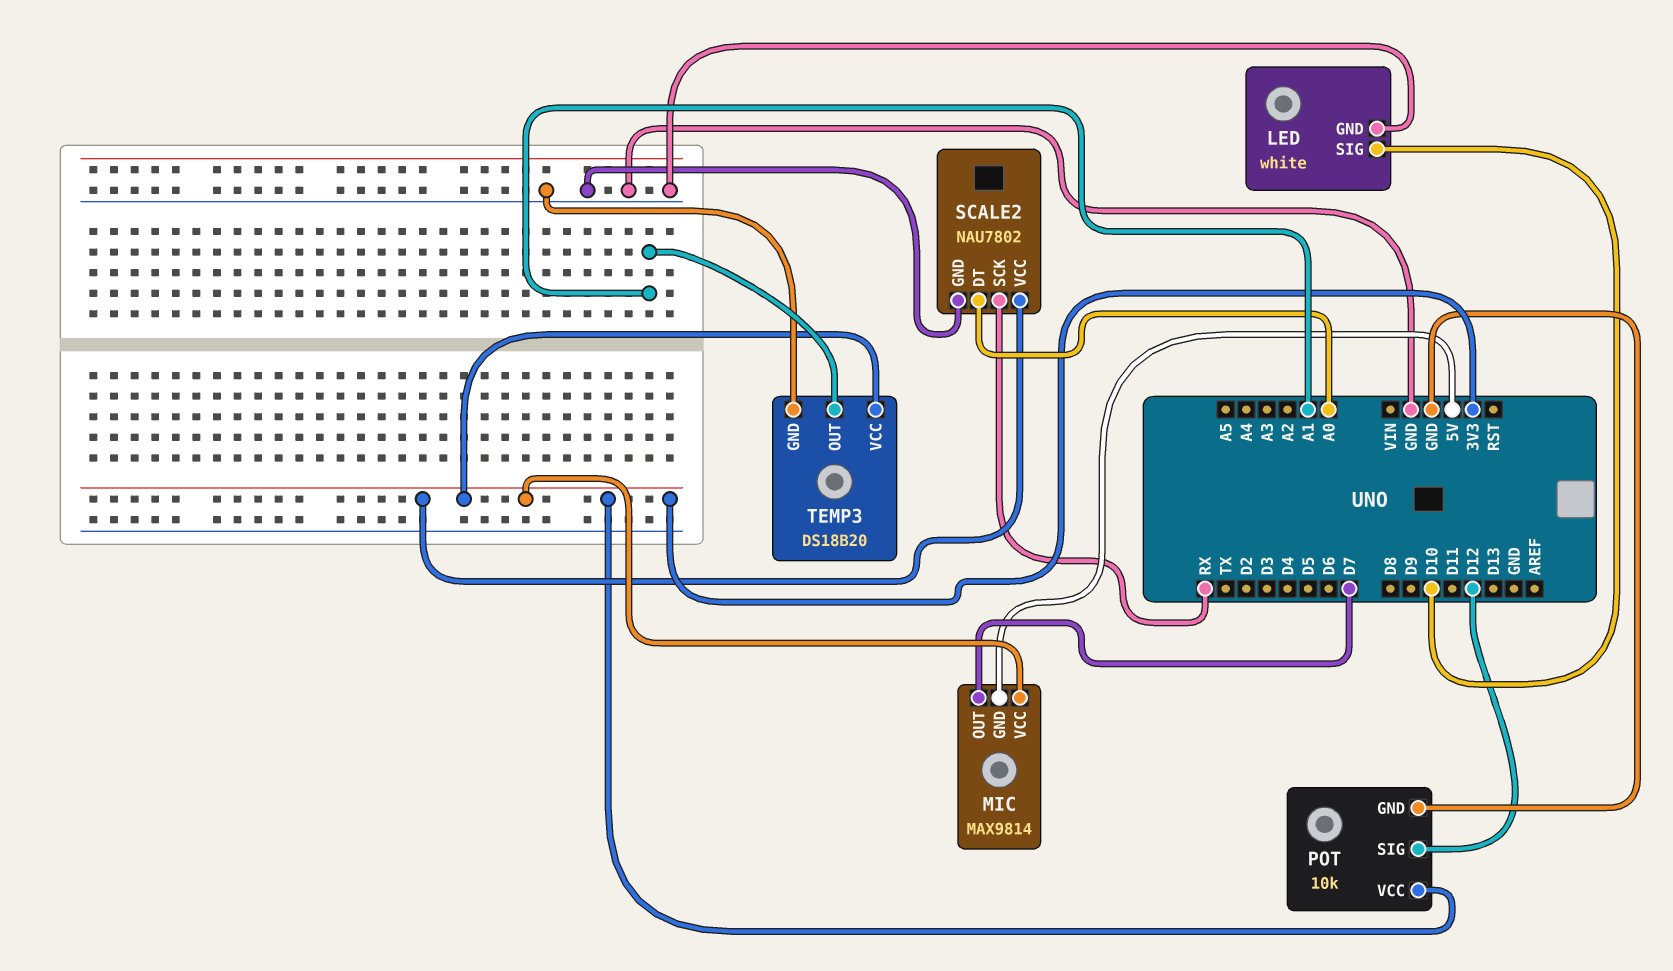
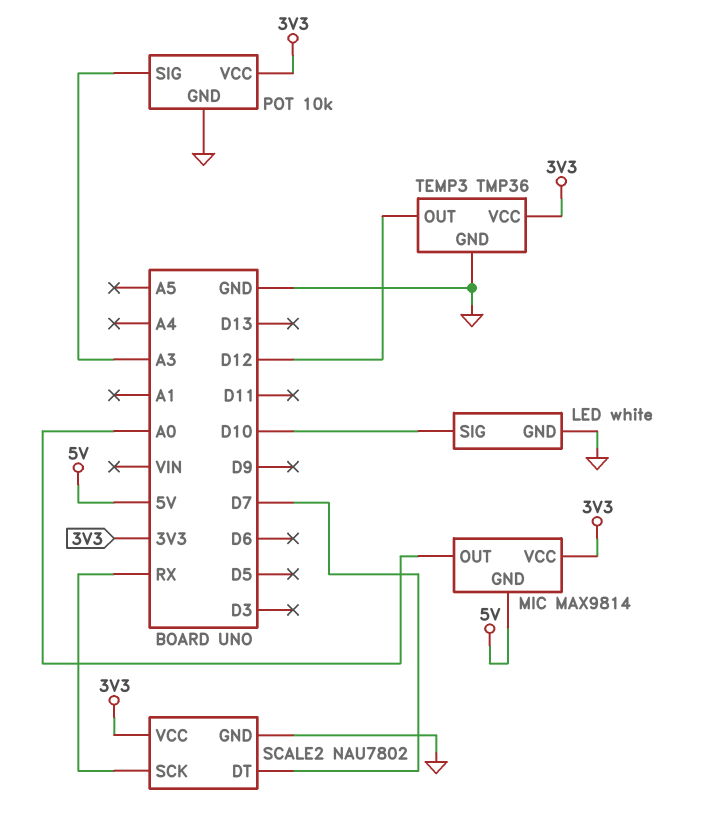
MIC pin OUT: D7 -> A0
POT pin SIG: D12 -> A3
SCALE2 pin DT: A0 -> D7
TEMP3: DS18B20 -> TMP36
TEMP3 pin OUT: A1 -> D12

